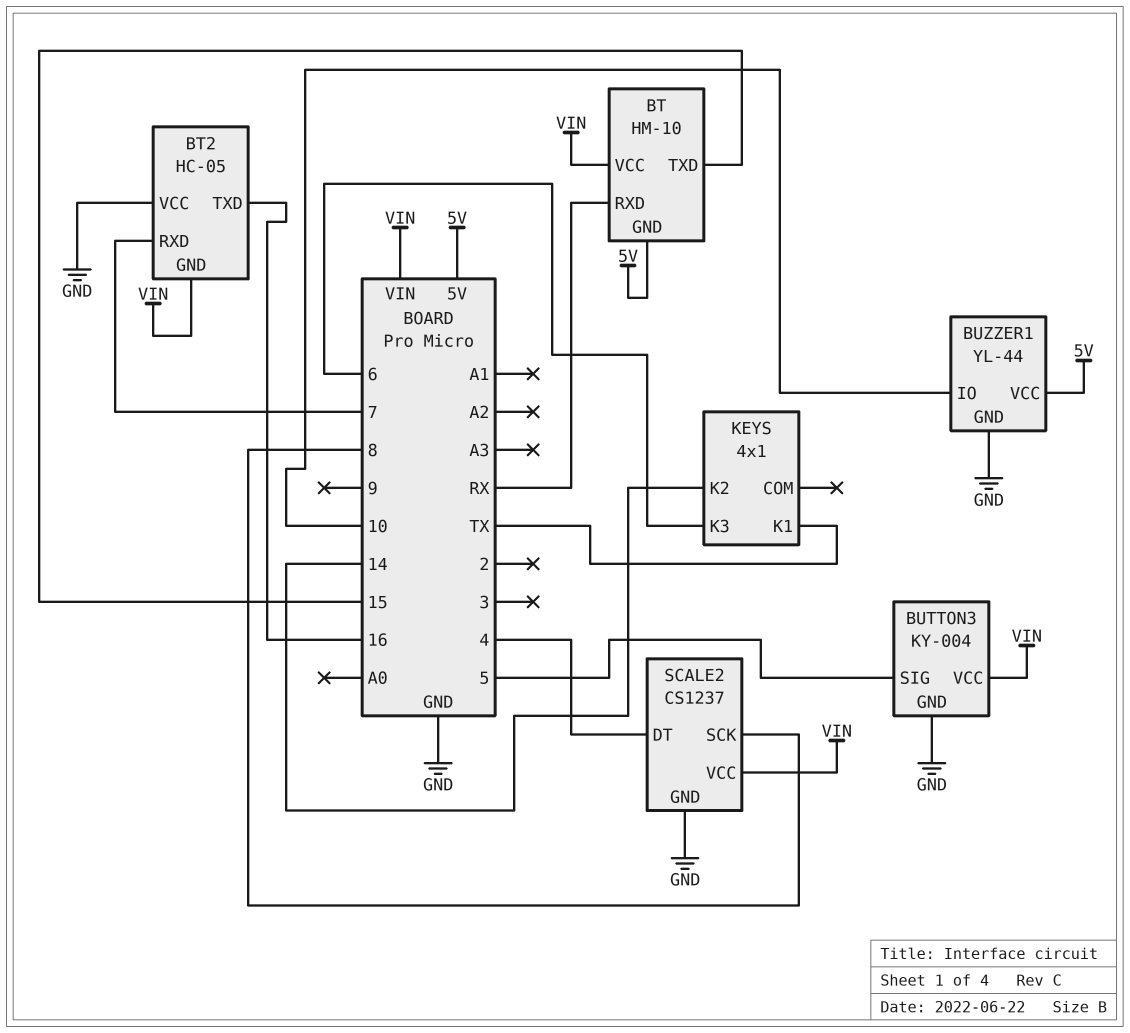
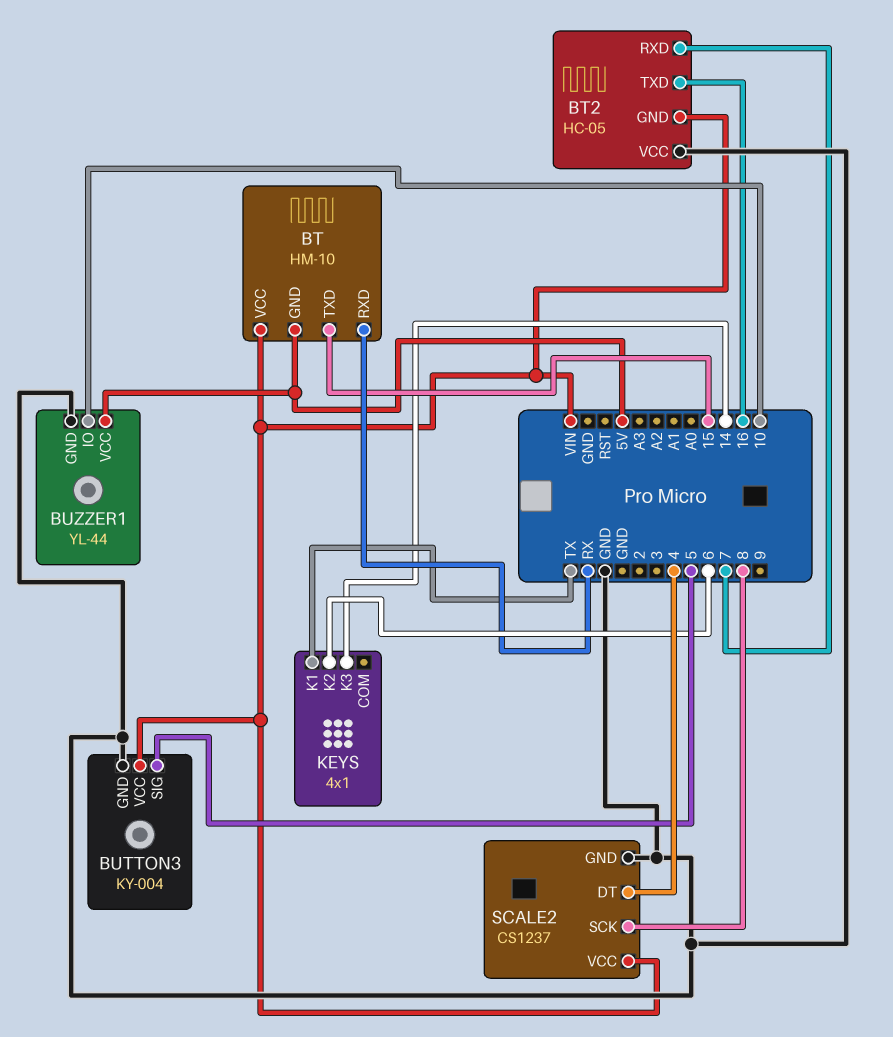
KEYS pin K2: 14 -> 6
KEYS pin K3: 6 -> 14

